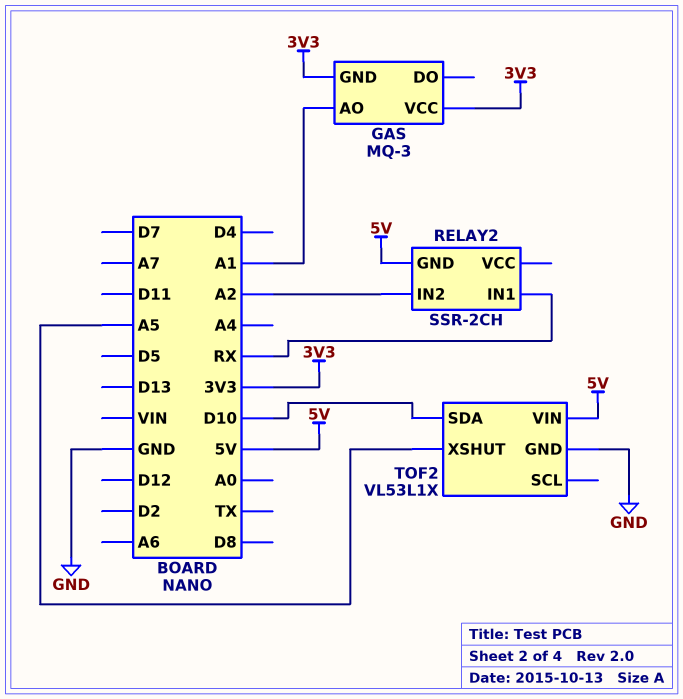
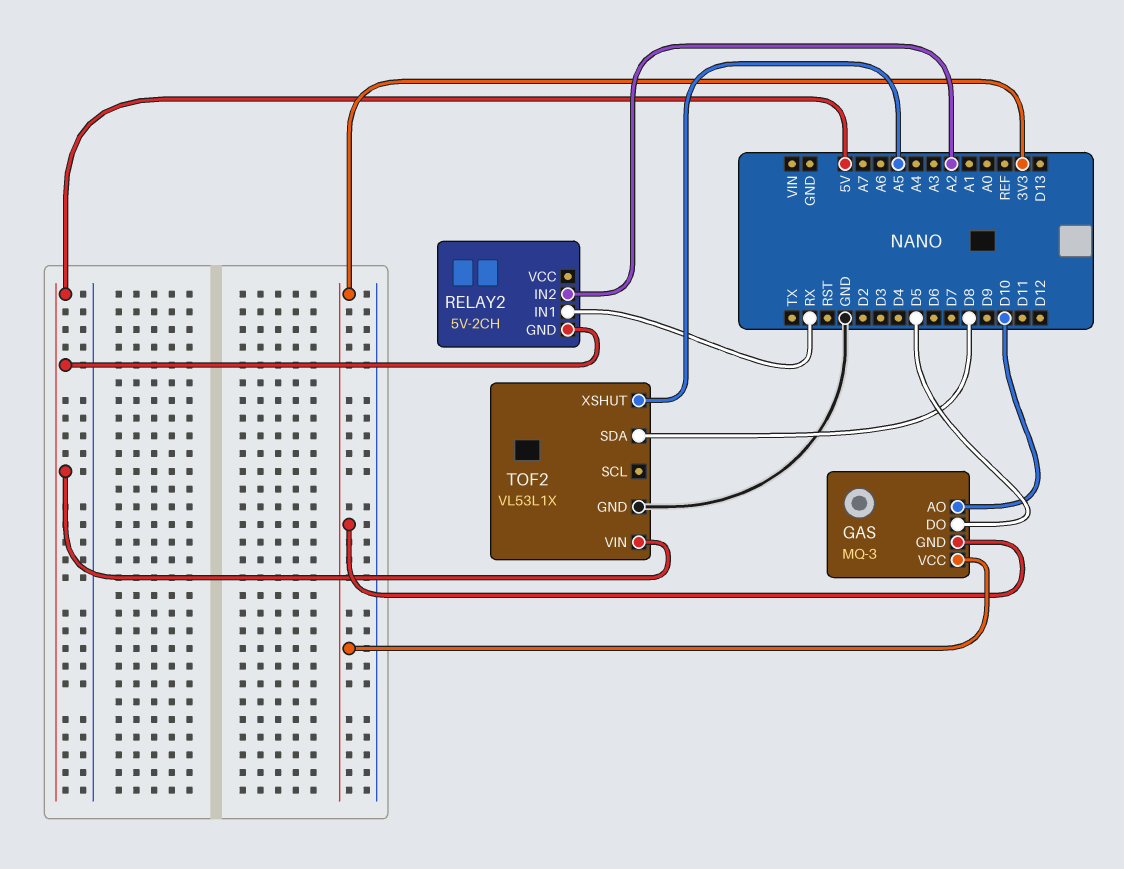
GAS pin AO: A1 -> D10
GAS pin DO: none -> D5
RELAY2: SSR-2CH -> 5V-2CH
TOF2 pin SDA: D10 -> D8

